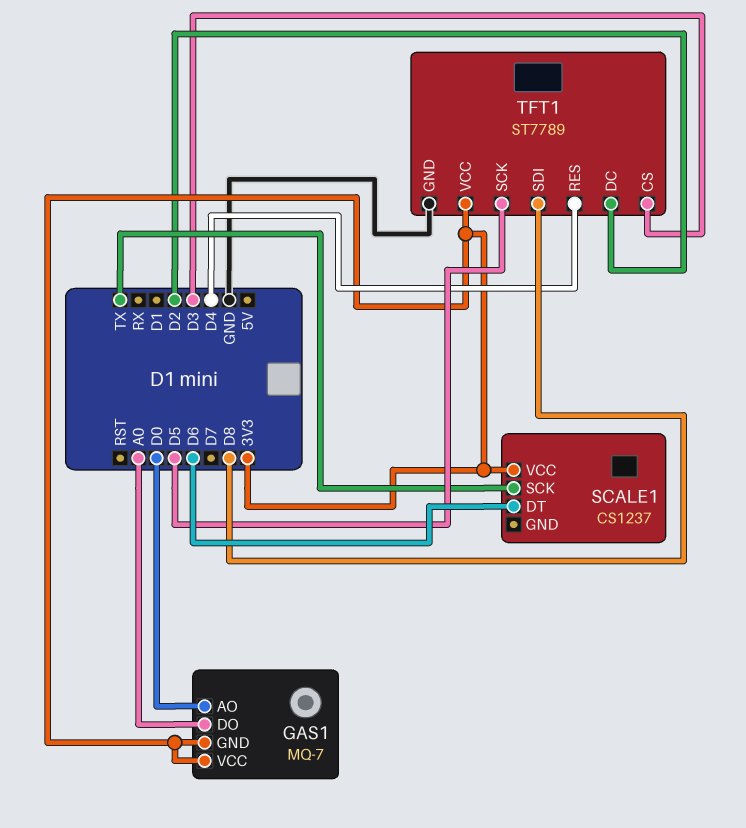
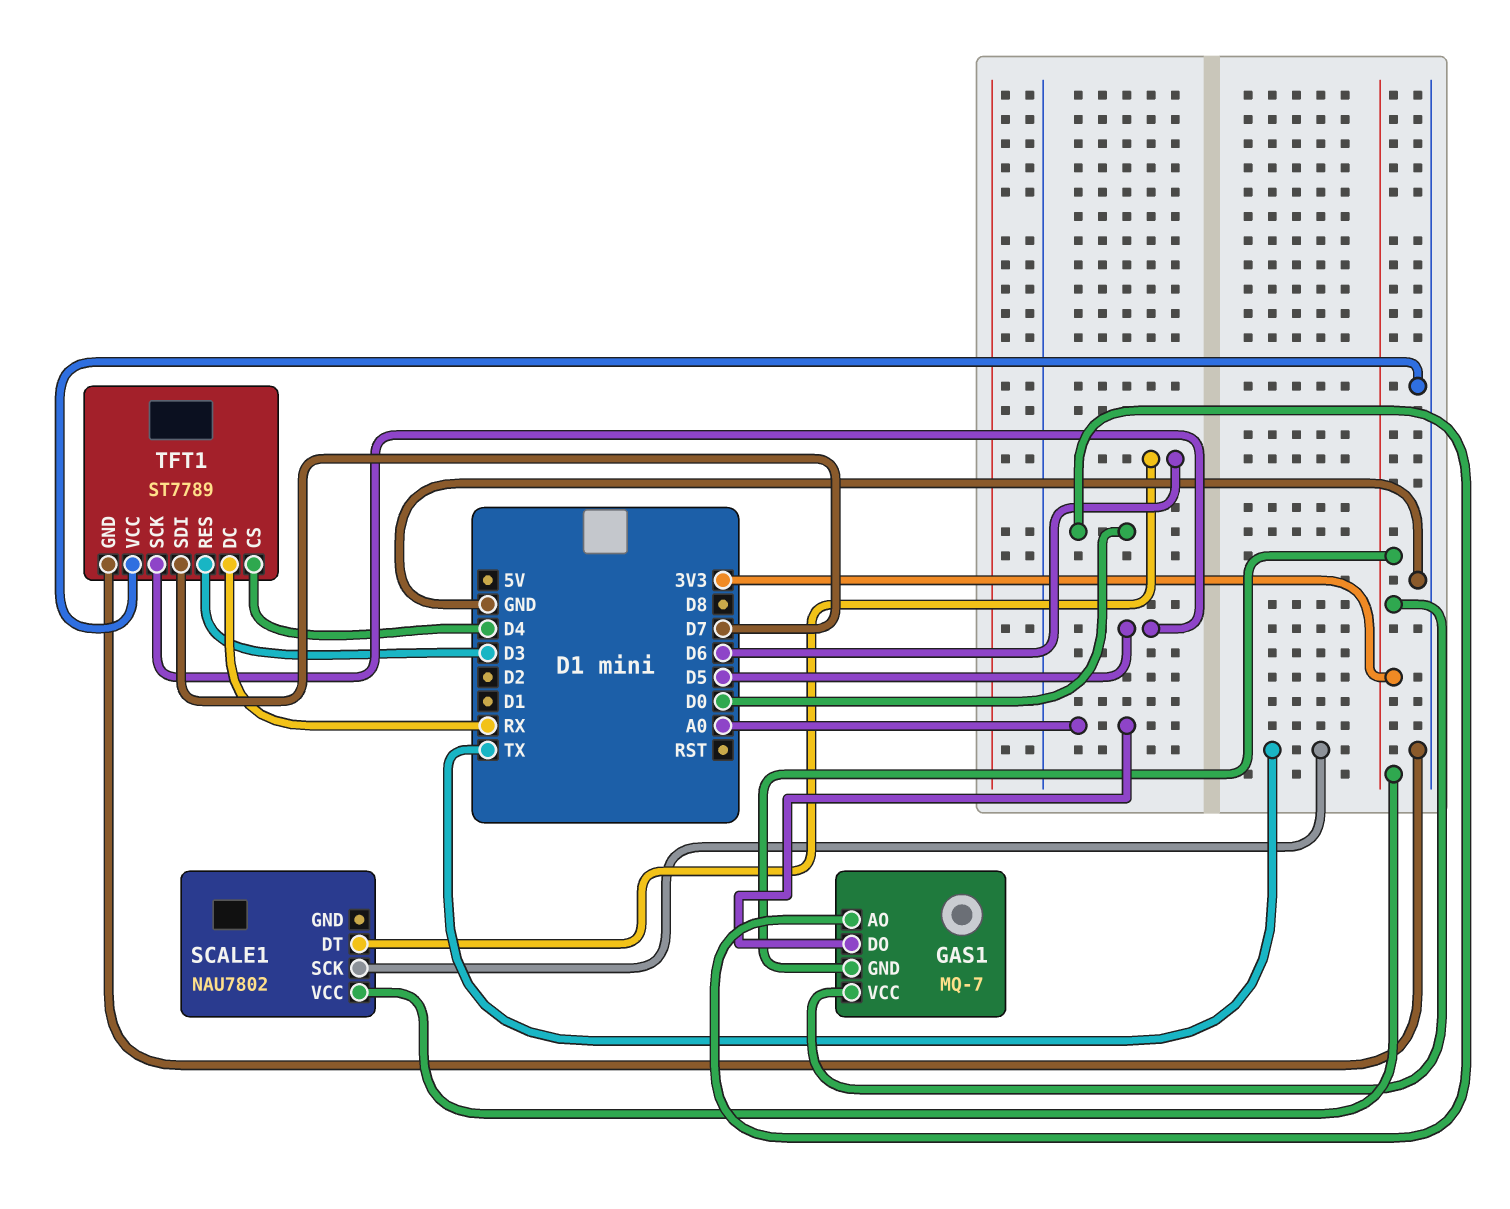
SCALE1: CS1237 -> NAU7802
TFT1 pin CS: D3 -> D4
TFT1 pin DC: D2 -> RX
TFT1 pin RES: D4 -> D3
TFT1 pin SDI: D8 -> D7
TFT1 pin VCC: 3V3 -> GND

